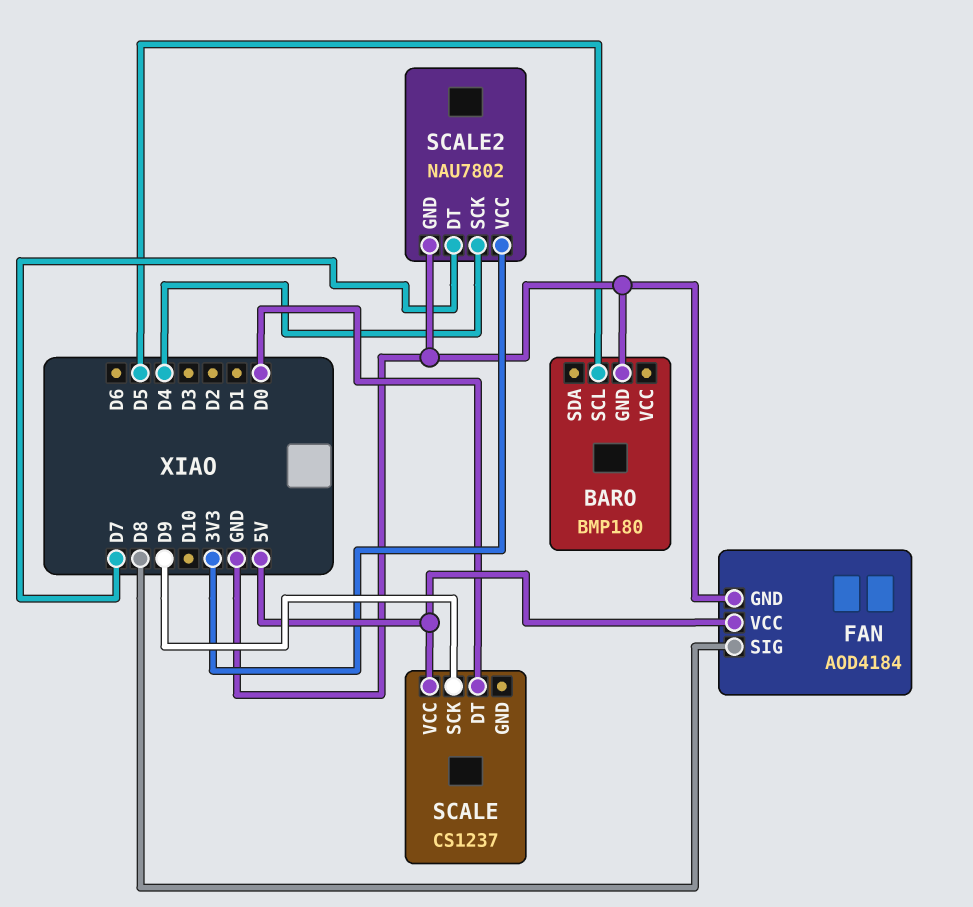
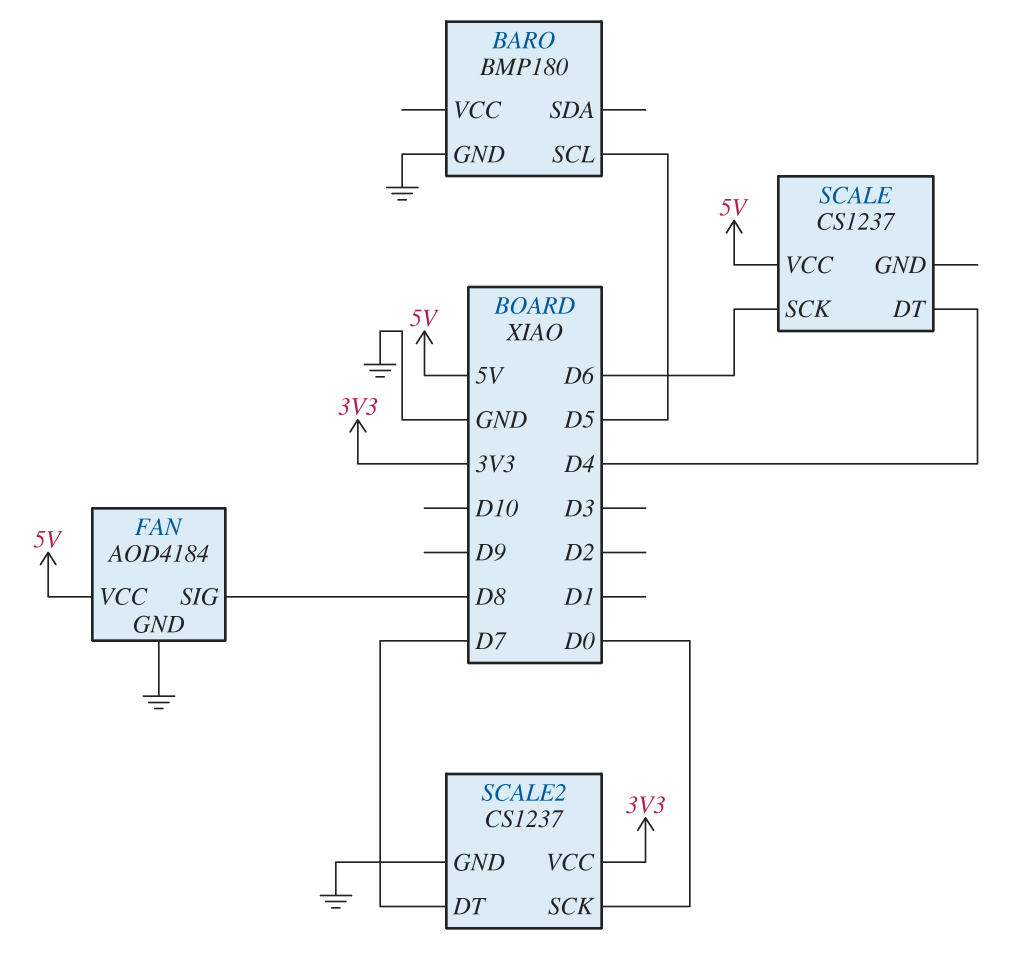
SCALE pin DT: D0 -> D4
SCALE pin SCK: D9 -> D6
SCALE2: NAU7802 -> CS1237
SCALE2 pin SCK: D4 -> D0

